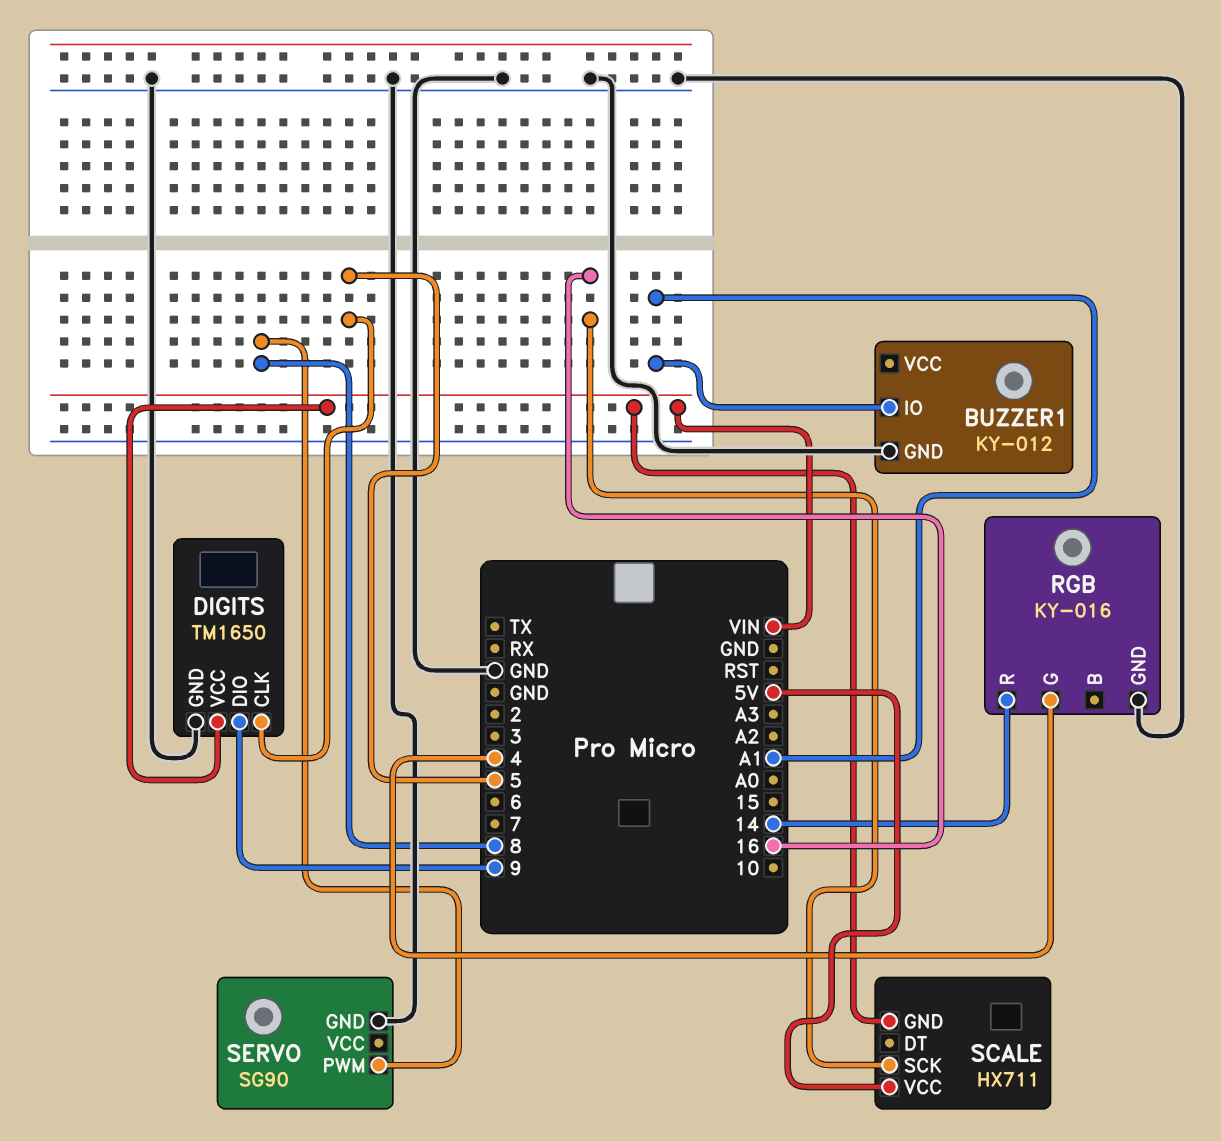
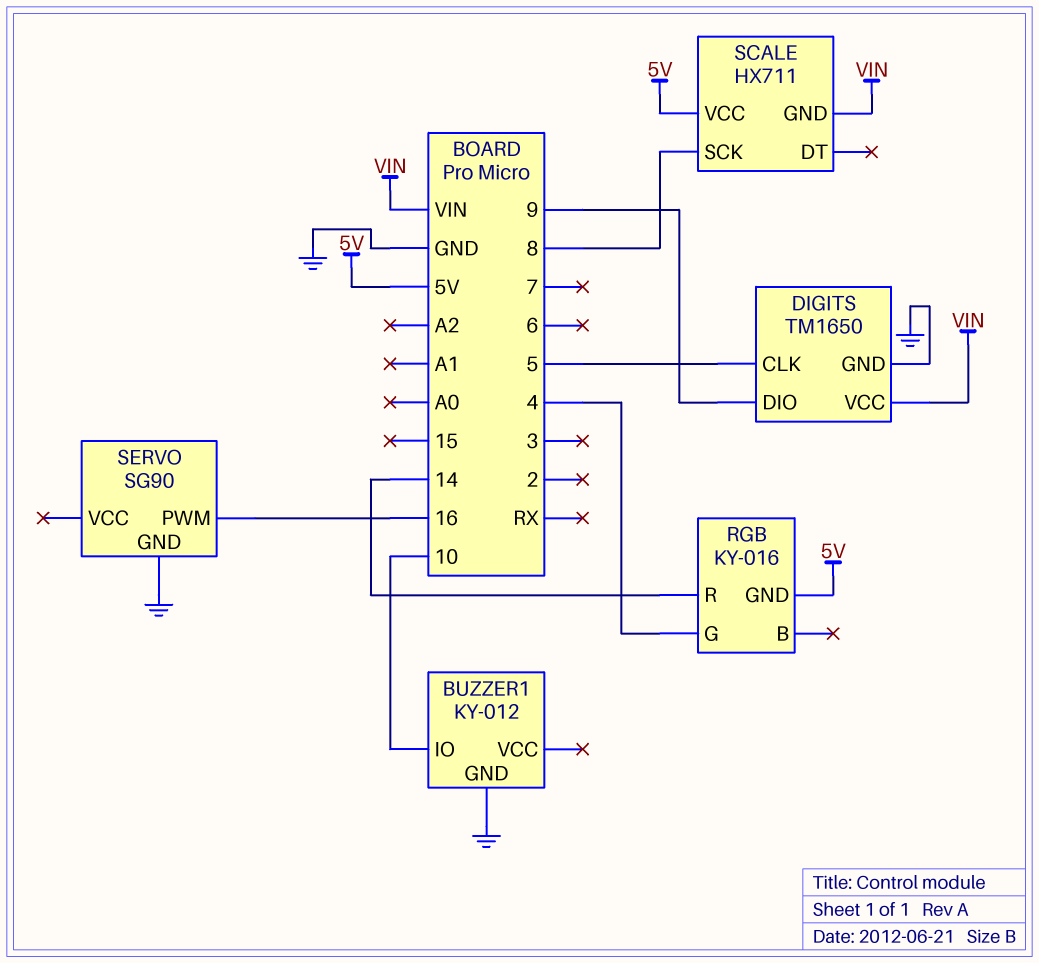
BUZZER1 pin IO: A1 -> 10
RGB pin GND: GND -> 5V
SCALE pin SCK: 16 -> 8
SERVO pin PWM: 8 -> 16

